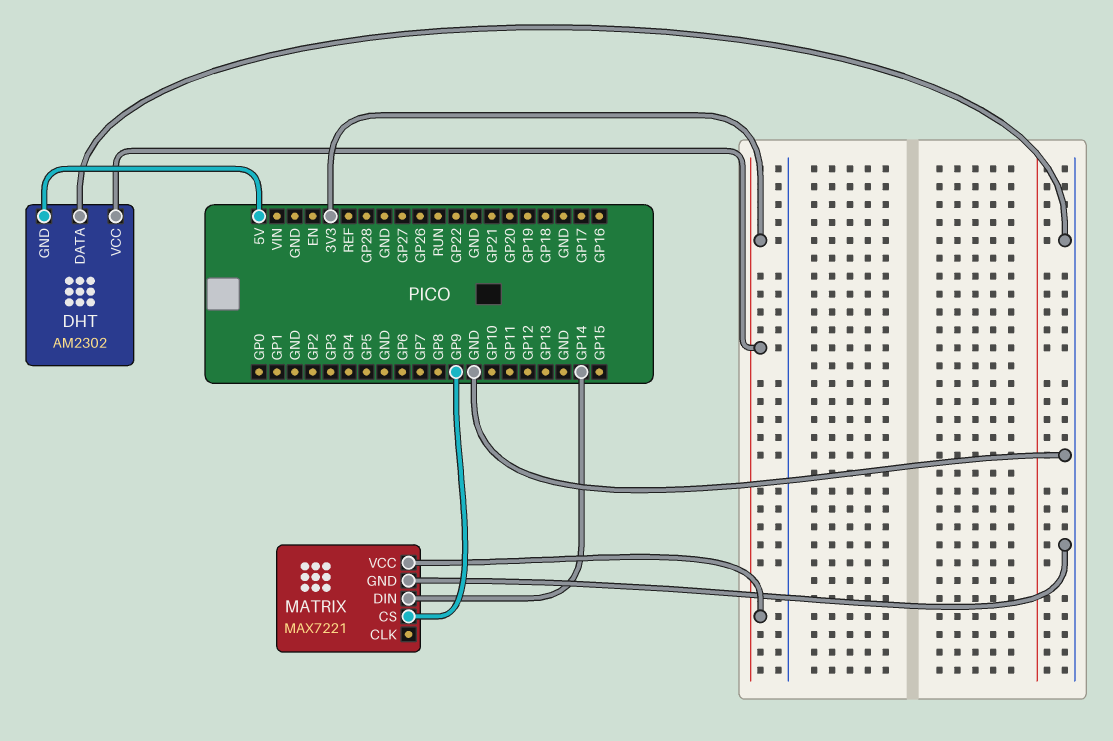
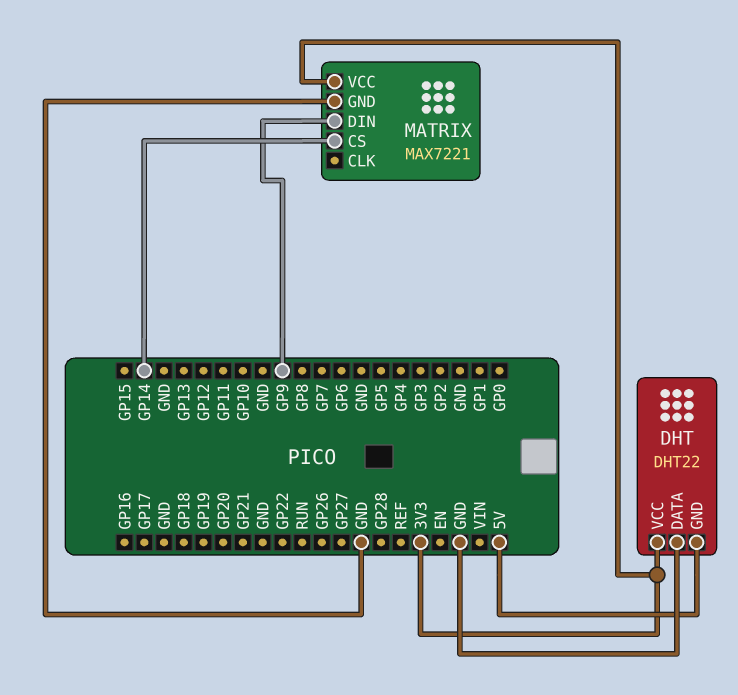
DHT: AM2302 -> DHT22
MATRIX pin CS: GP9 -> GP14
MATRIX pin DIN: GP14 -> GP9

